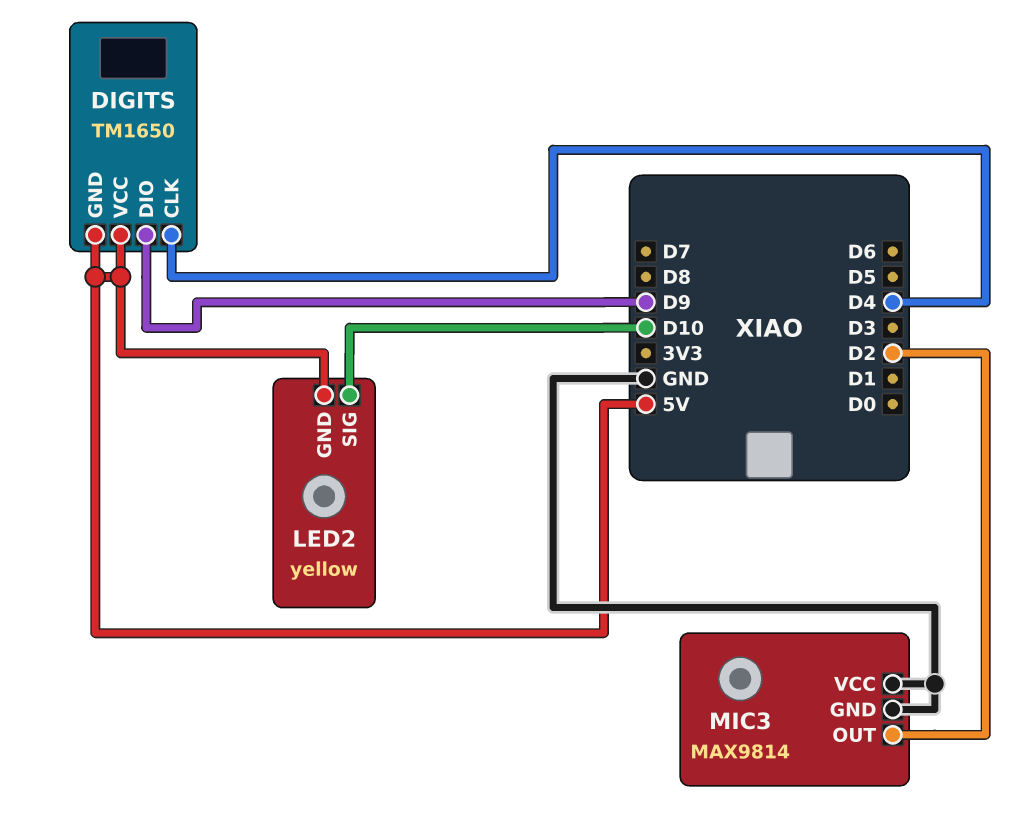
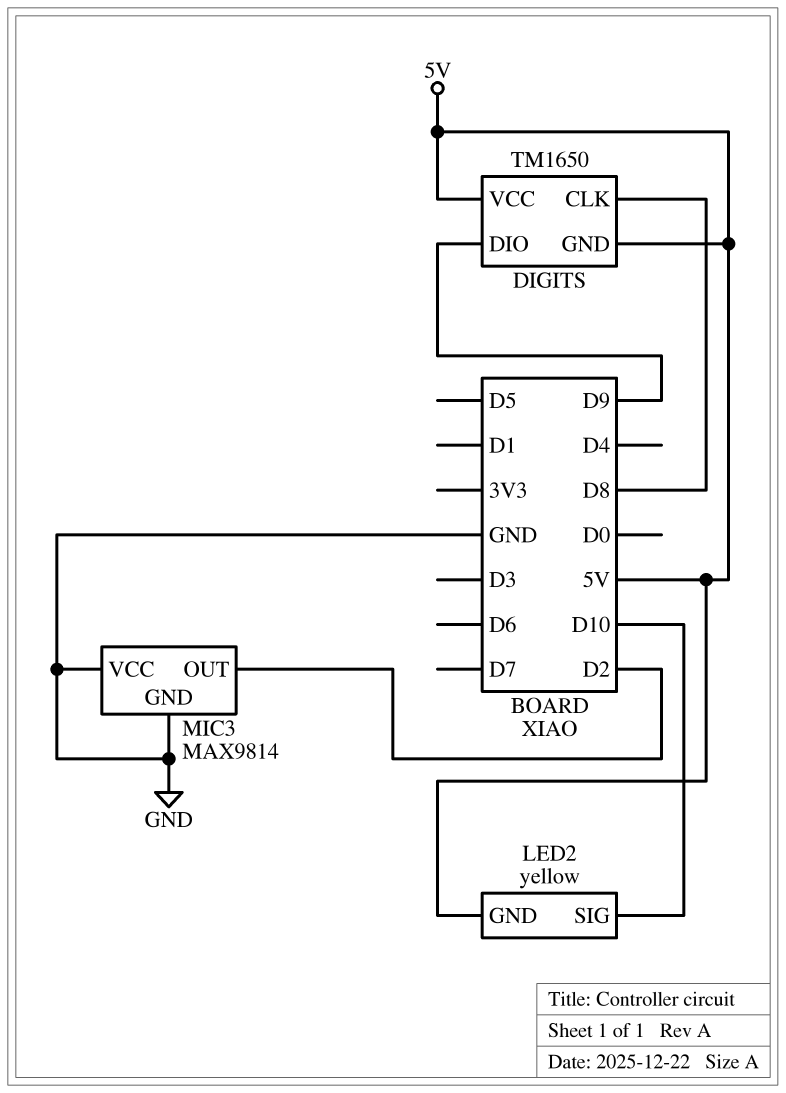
DIGITS pin CLK: D4 -> D8

